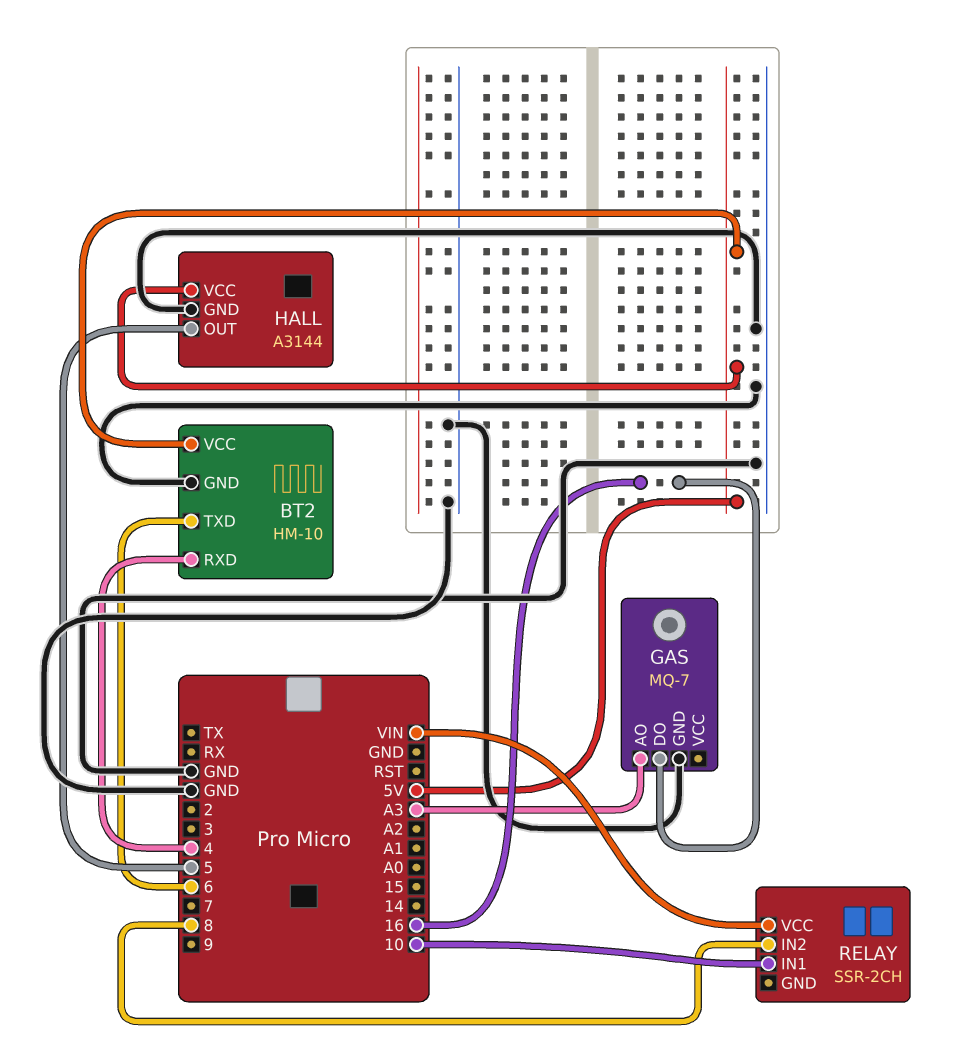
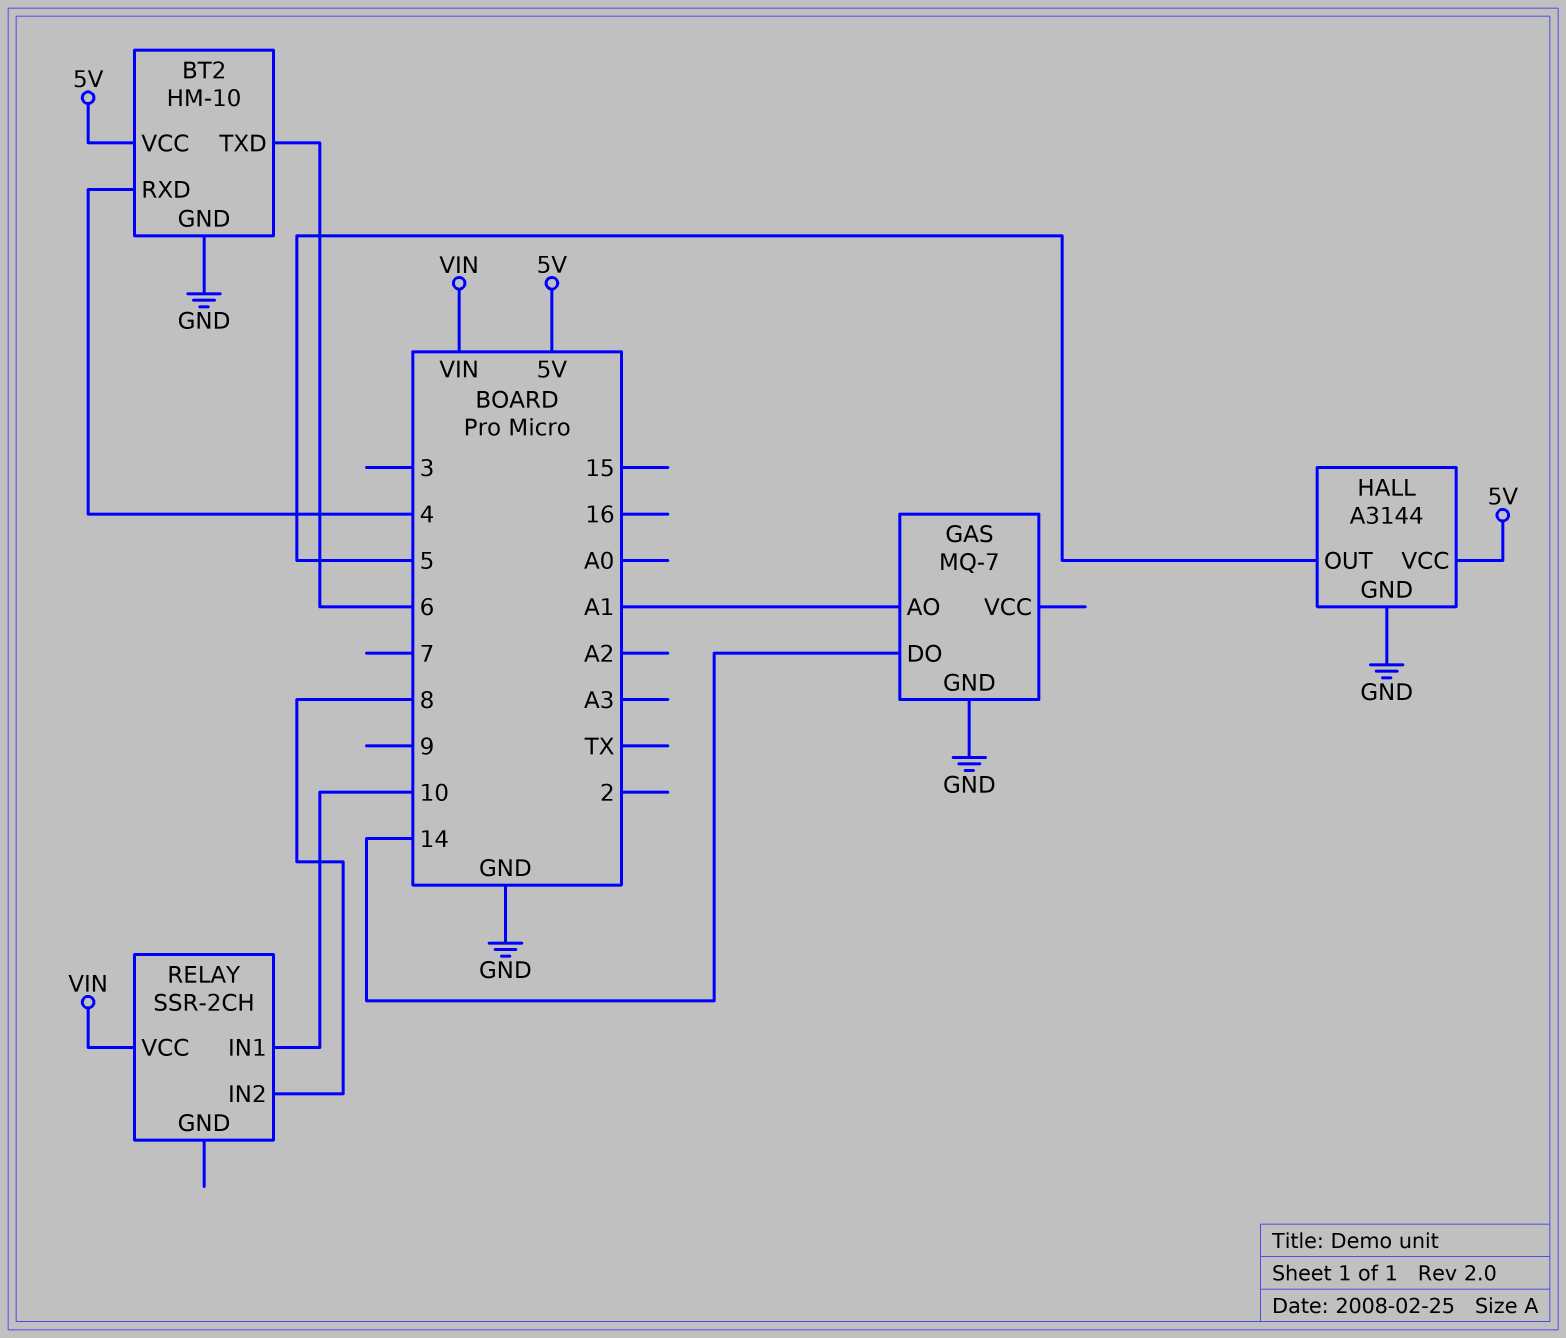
GAS pin AO: A3 -> A1
GAS pin DO: 16 -> 14

